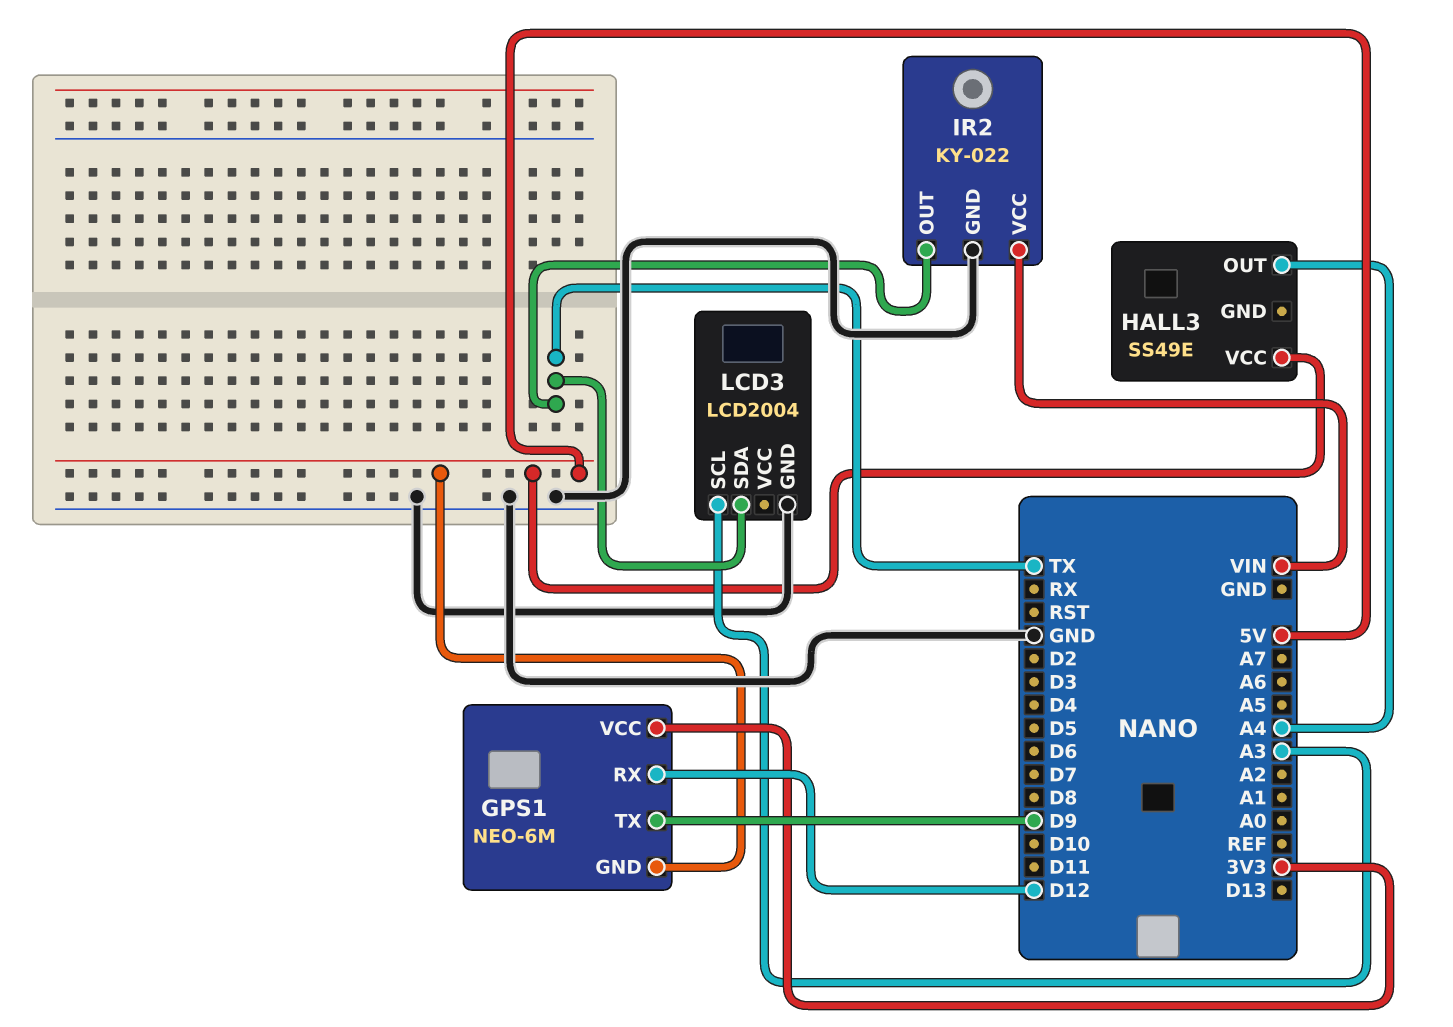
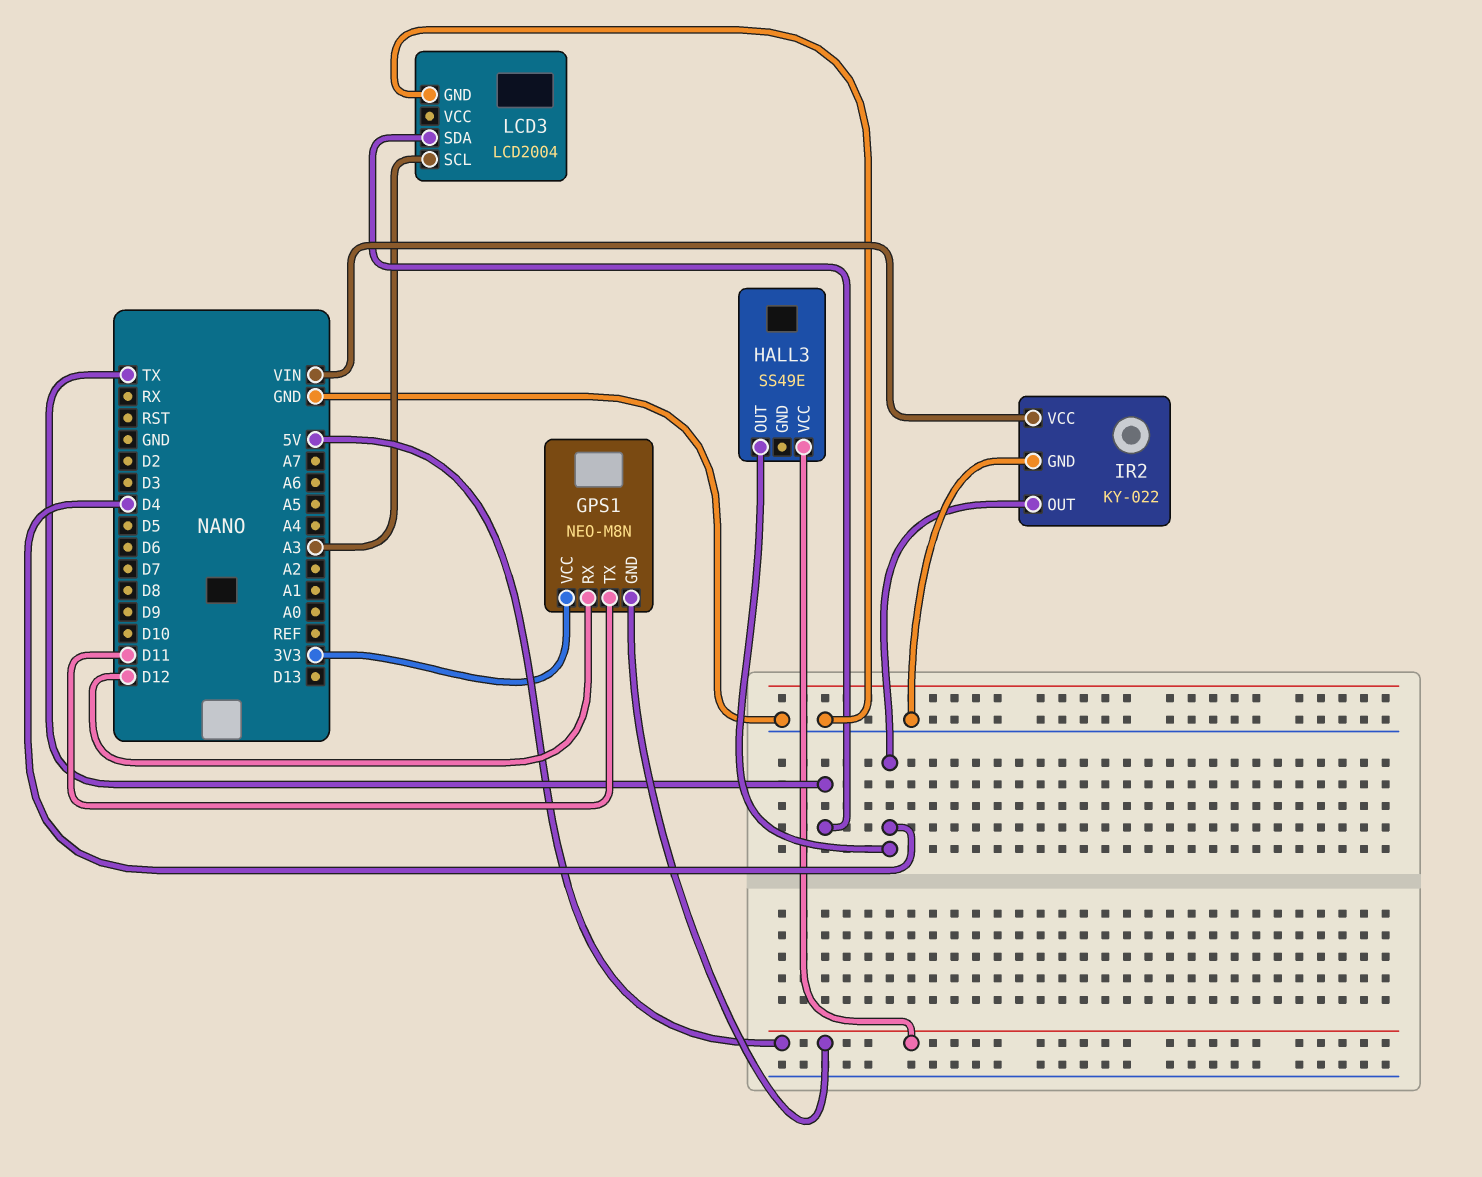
GPS1: NEO-6M -> NEO-M8N
GPS1 pin TX: D9 -> D11
HALL3 pin OUT: A4 -> D4
IR2 pin OUT: TX -> D4

